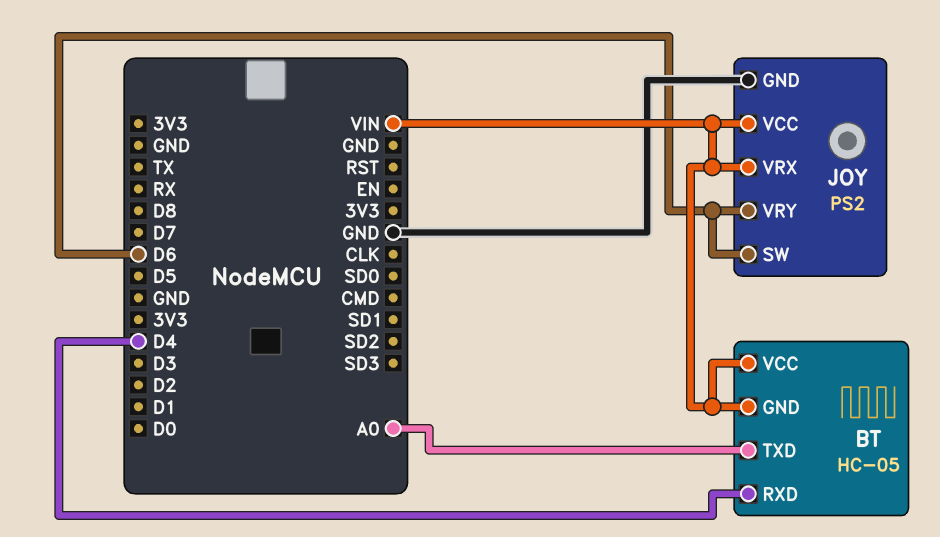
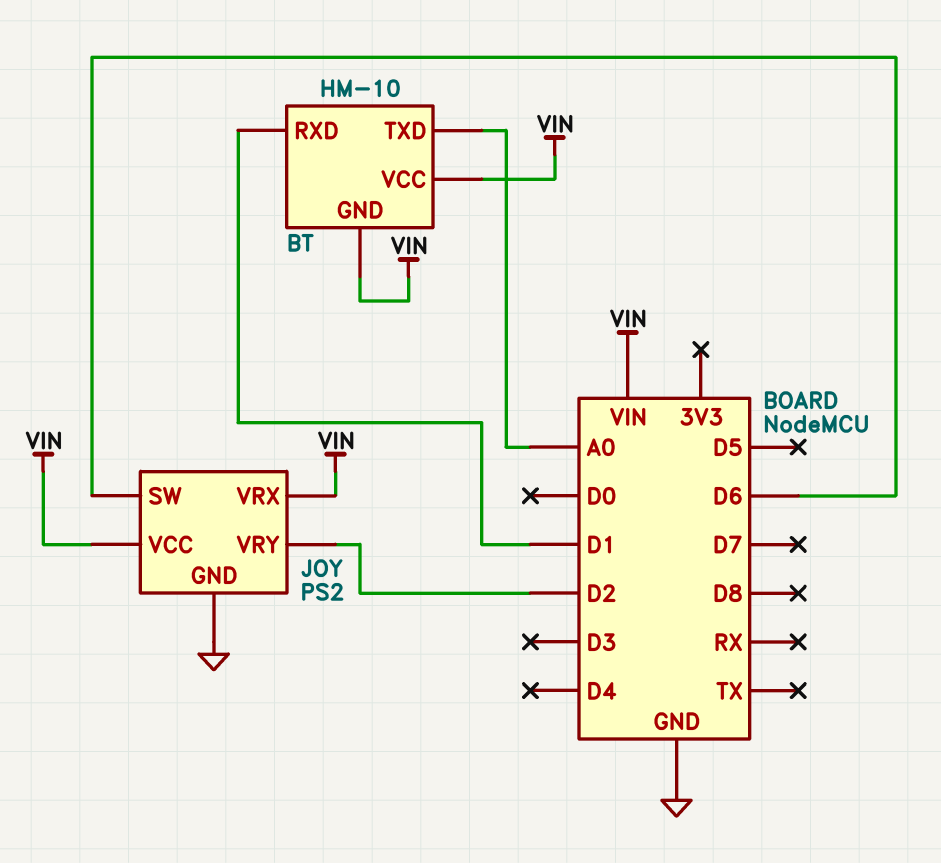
BT: HC-05 -> HM-10
BT pin RXD: D4 -> D1
JOY pin VRY: D6 -> D2

